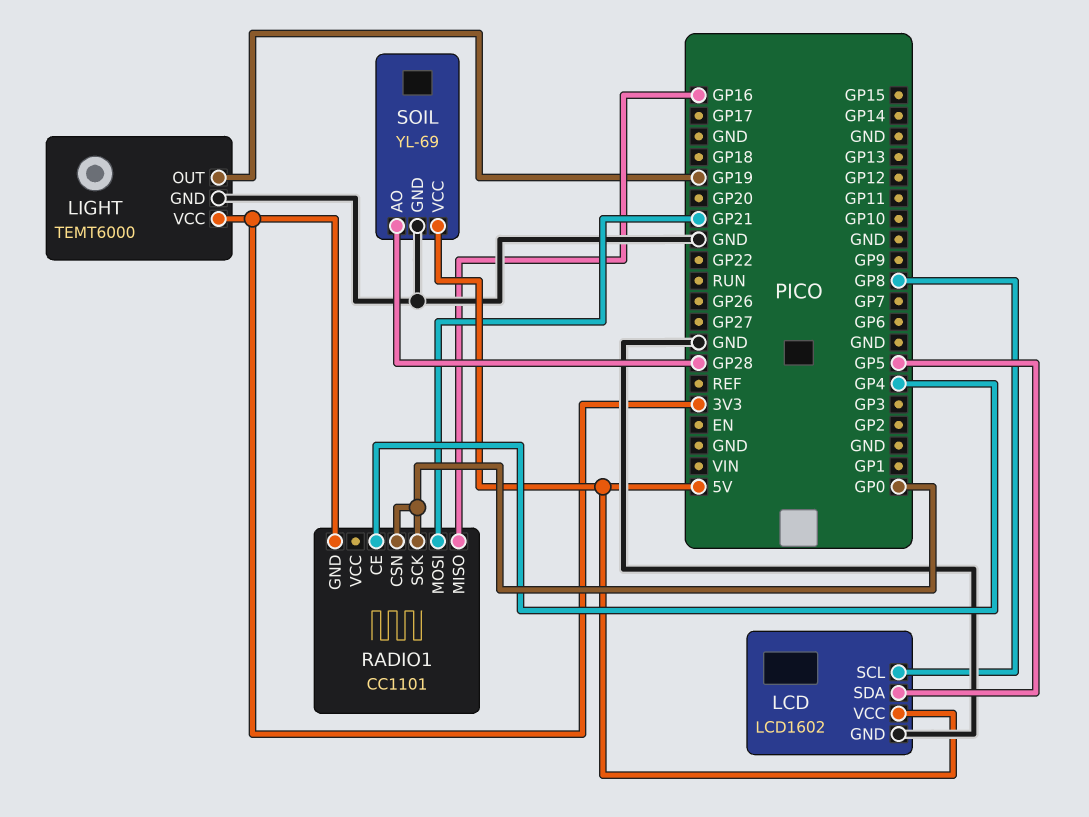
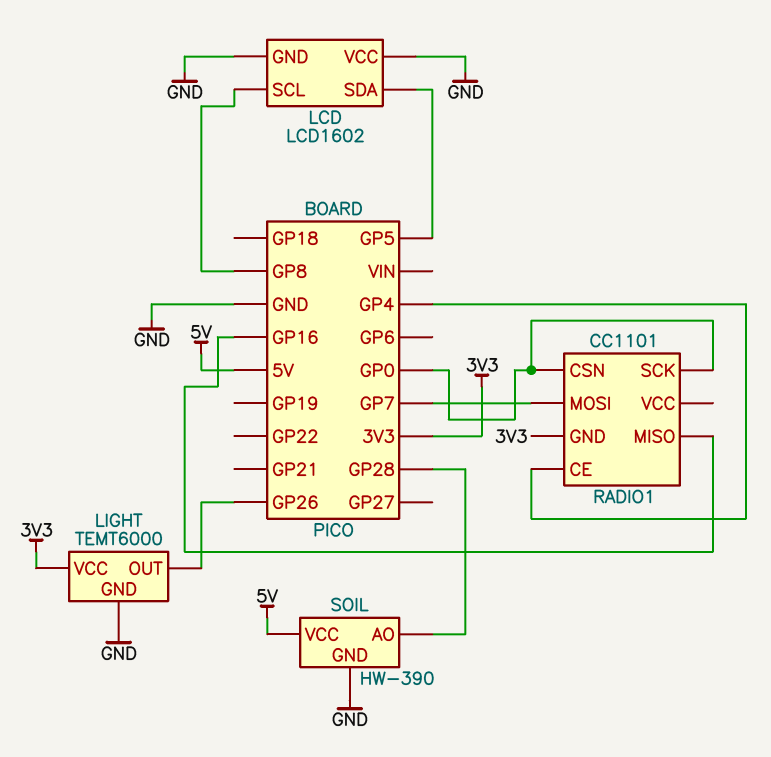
LCD pin VCC: 5V -> GND
LIGHT pin OUT: GP19 -> GP26
RADIO1 pin MOSI: GP21 -> GP7
SOIL: YL-69 -> HW-390

